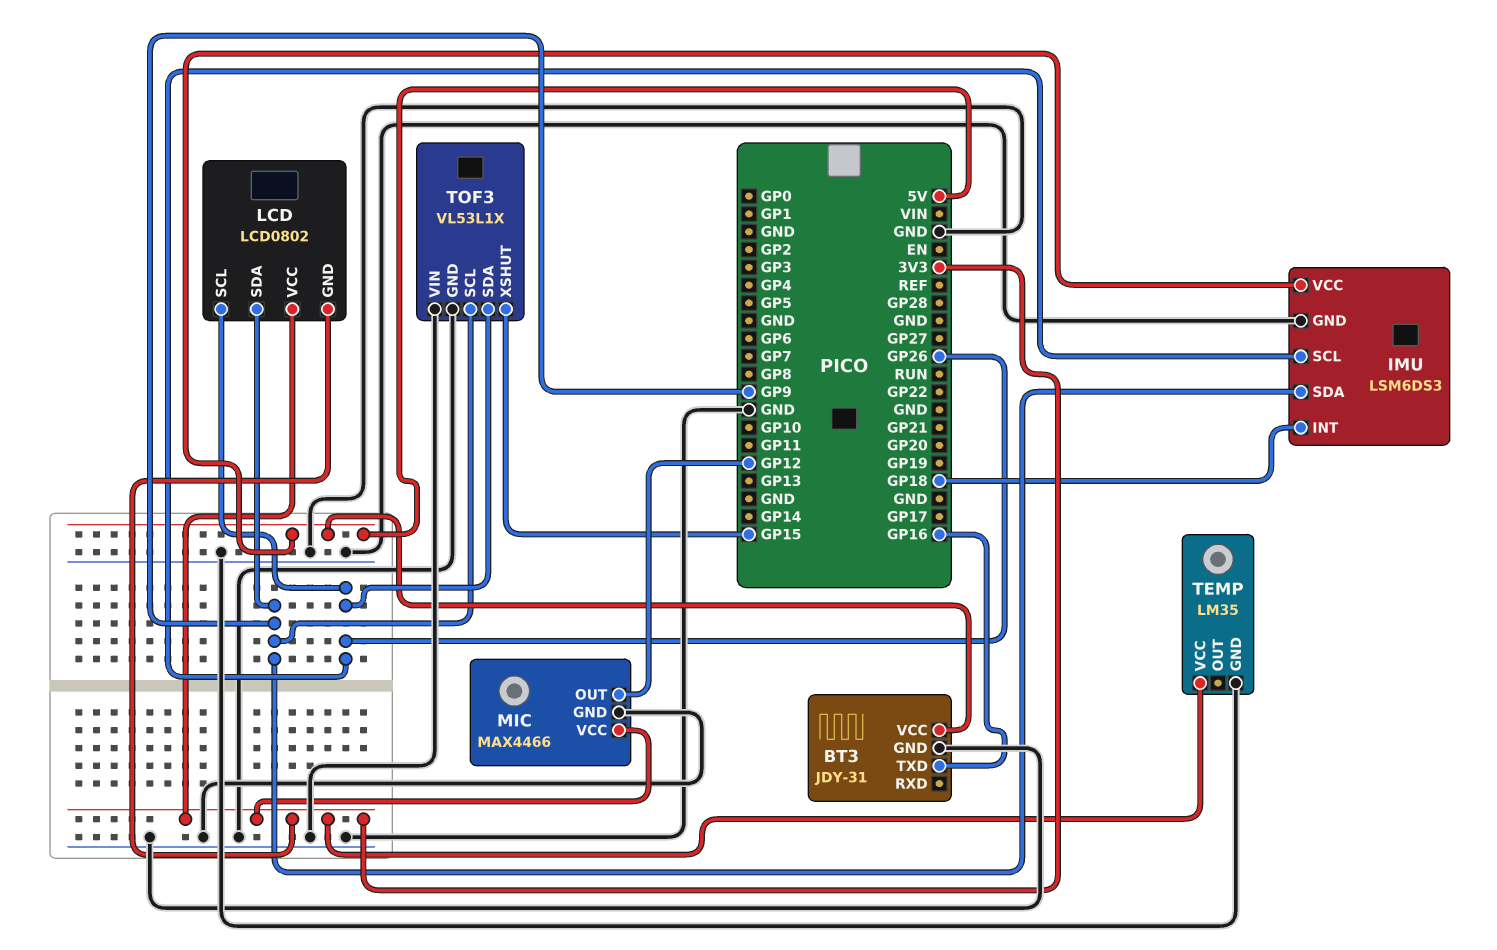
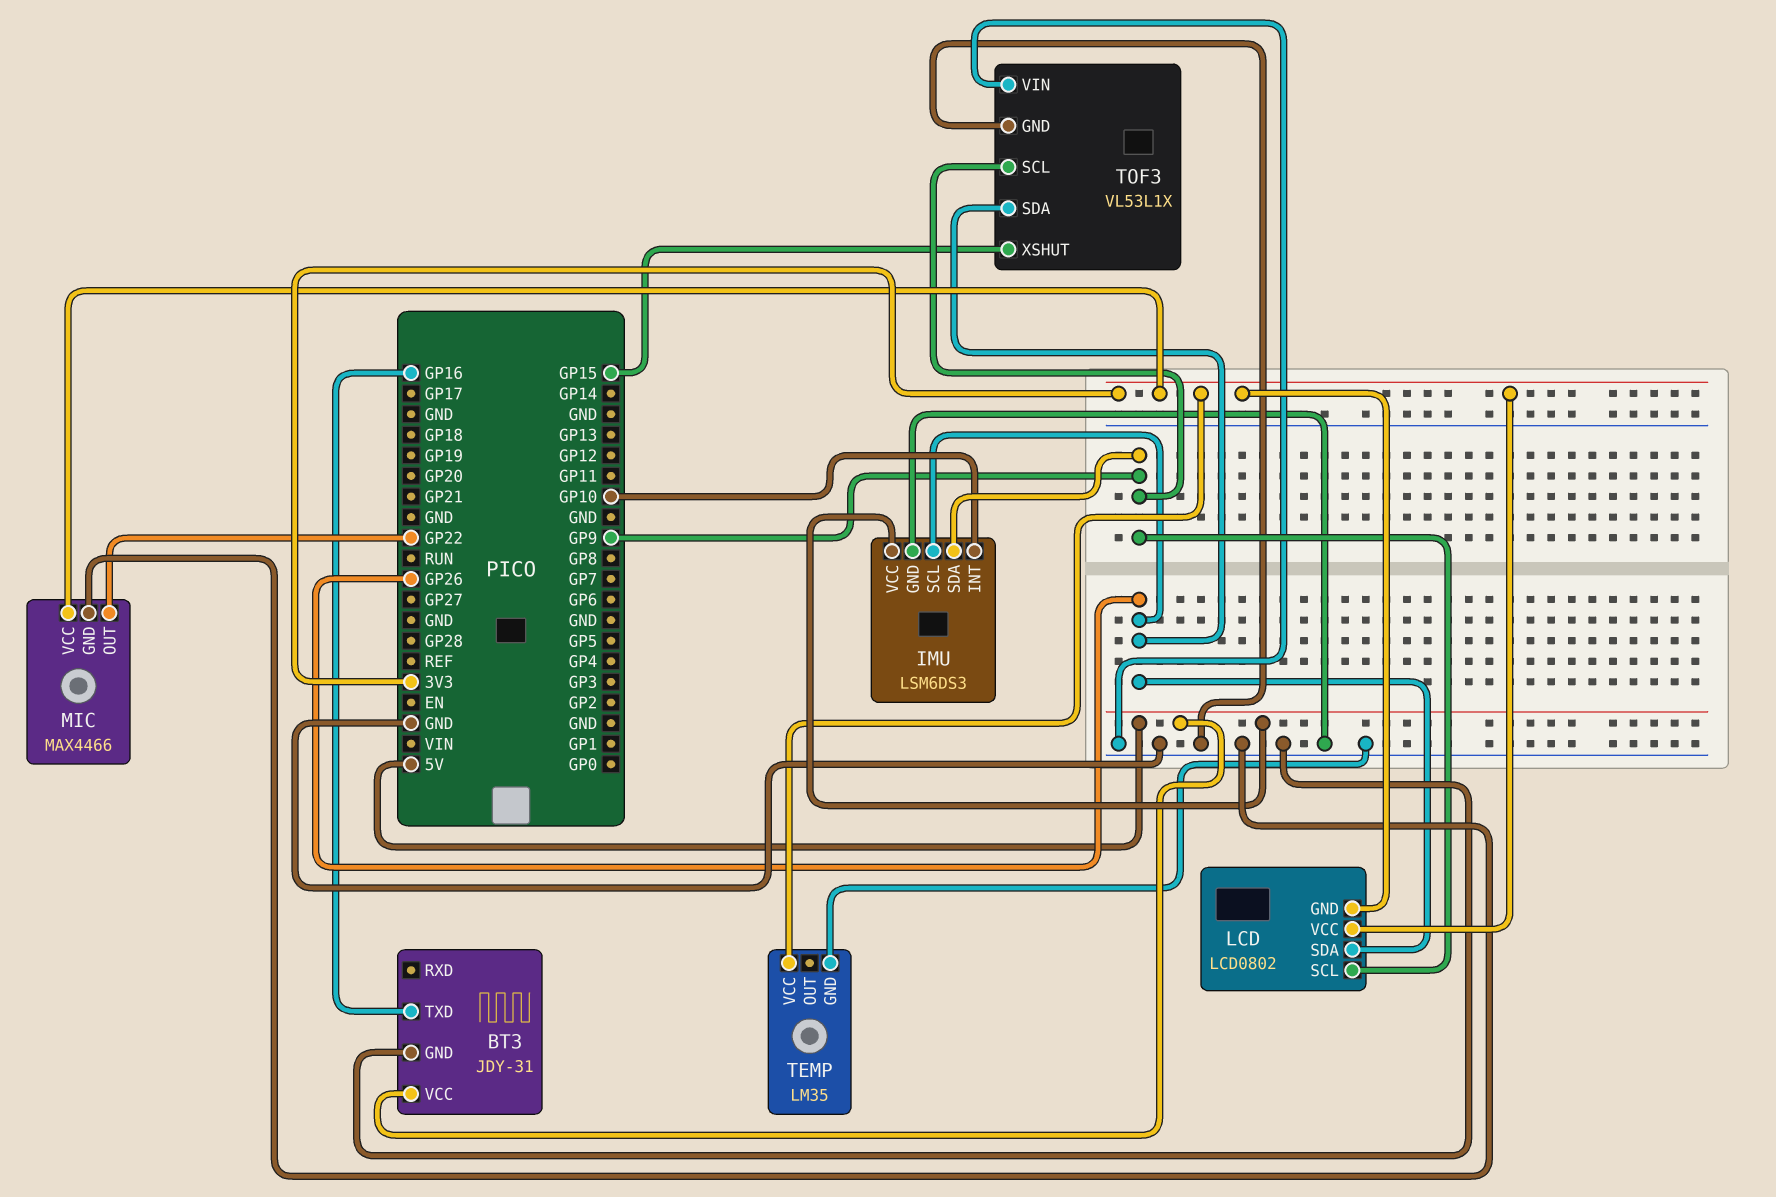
IMU pin INT: GP18 -> GP10
LCD pin SCL: GP26 -> GP9
LCD pin SDA: GP9 -> GP26
MIC pin OUT: GP12 -> GP22

